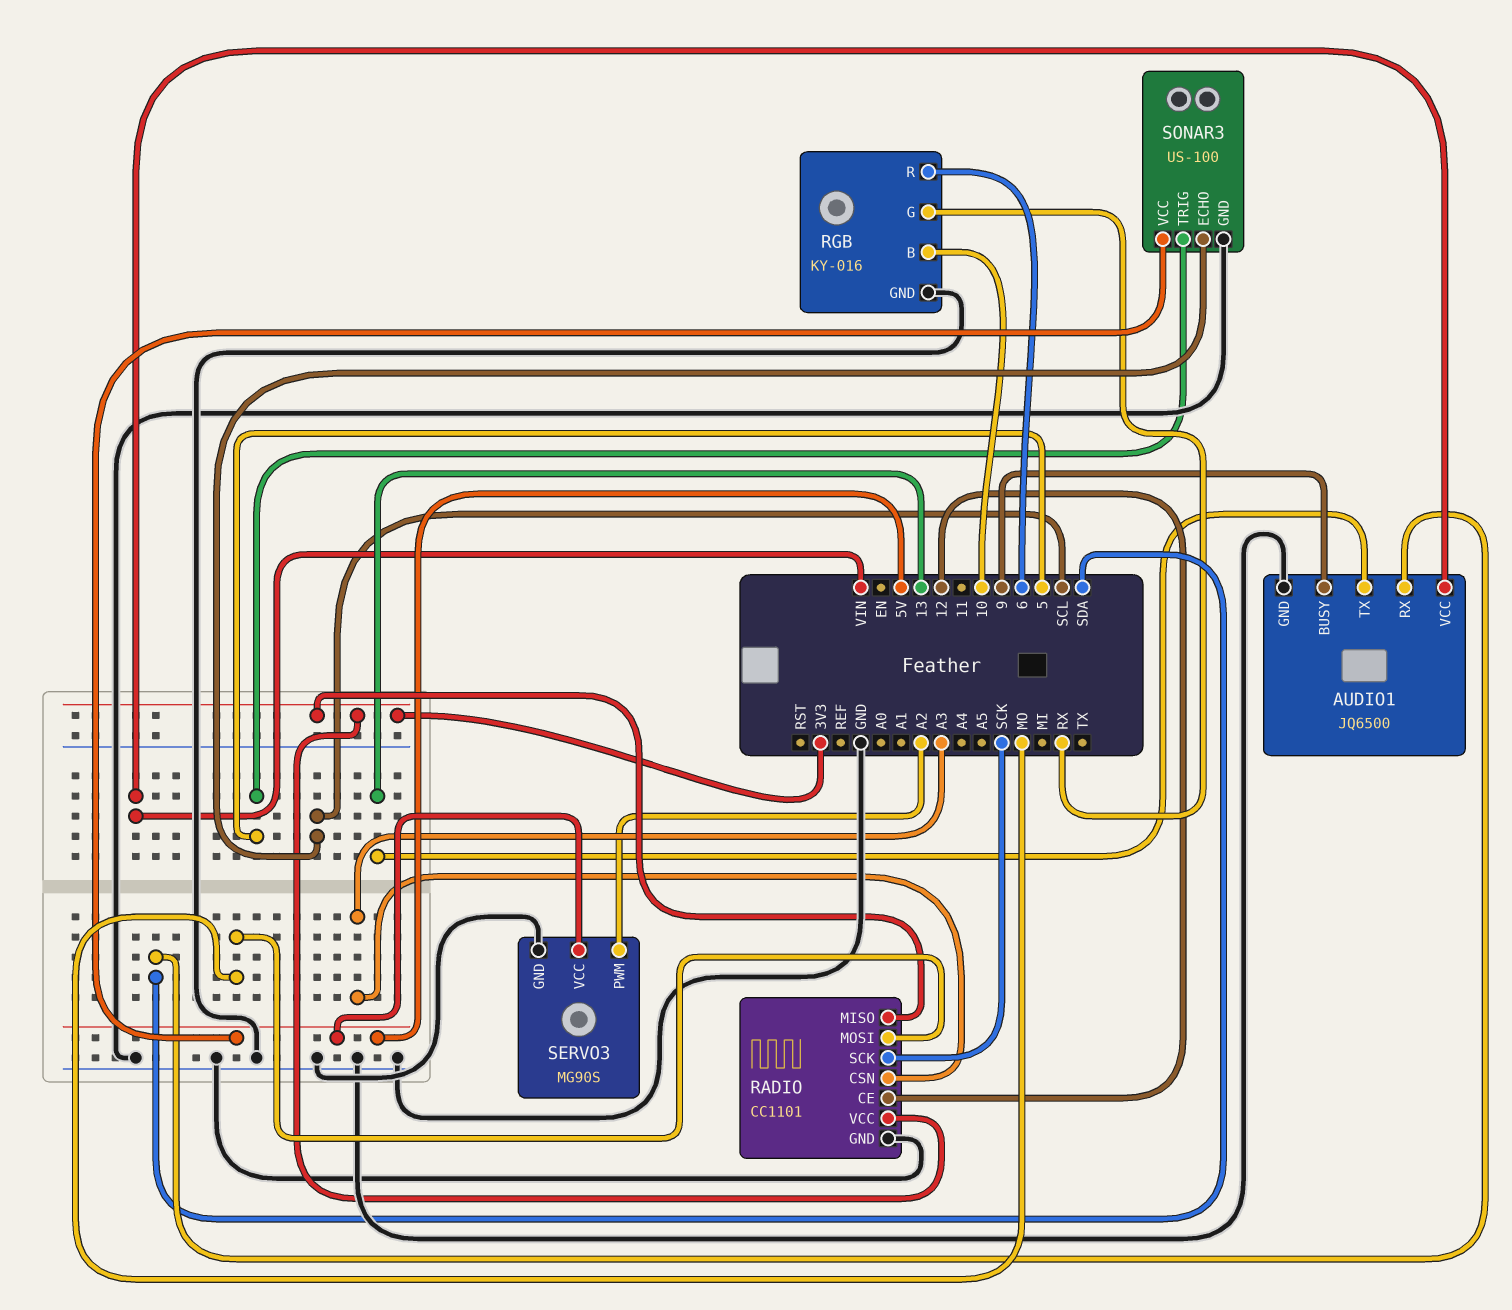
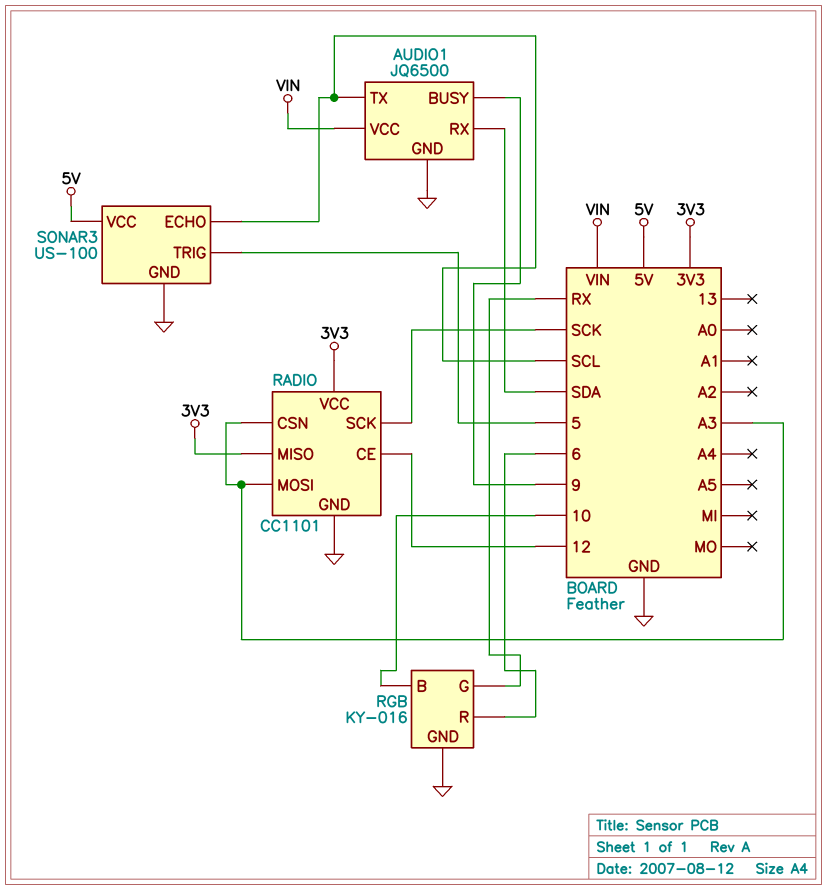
AUDIO1 pin TX: 13 -> SCL
RADIO pin MOSI: MO -> A3
SERVO3: MG90S -> none
SERVO3 pin GND: GND -> none
SERVO3 pin PWM: A2 -> none
SERVO3 pin VCC: 5V -> none

